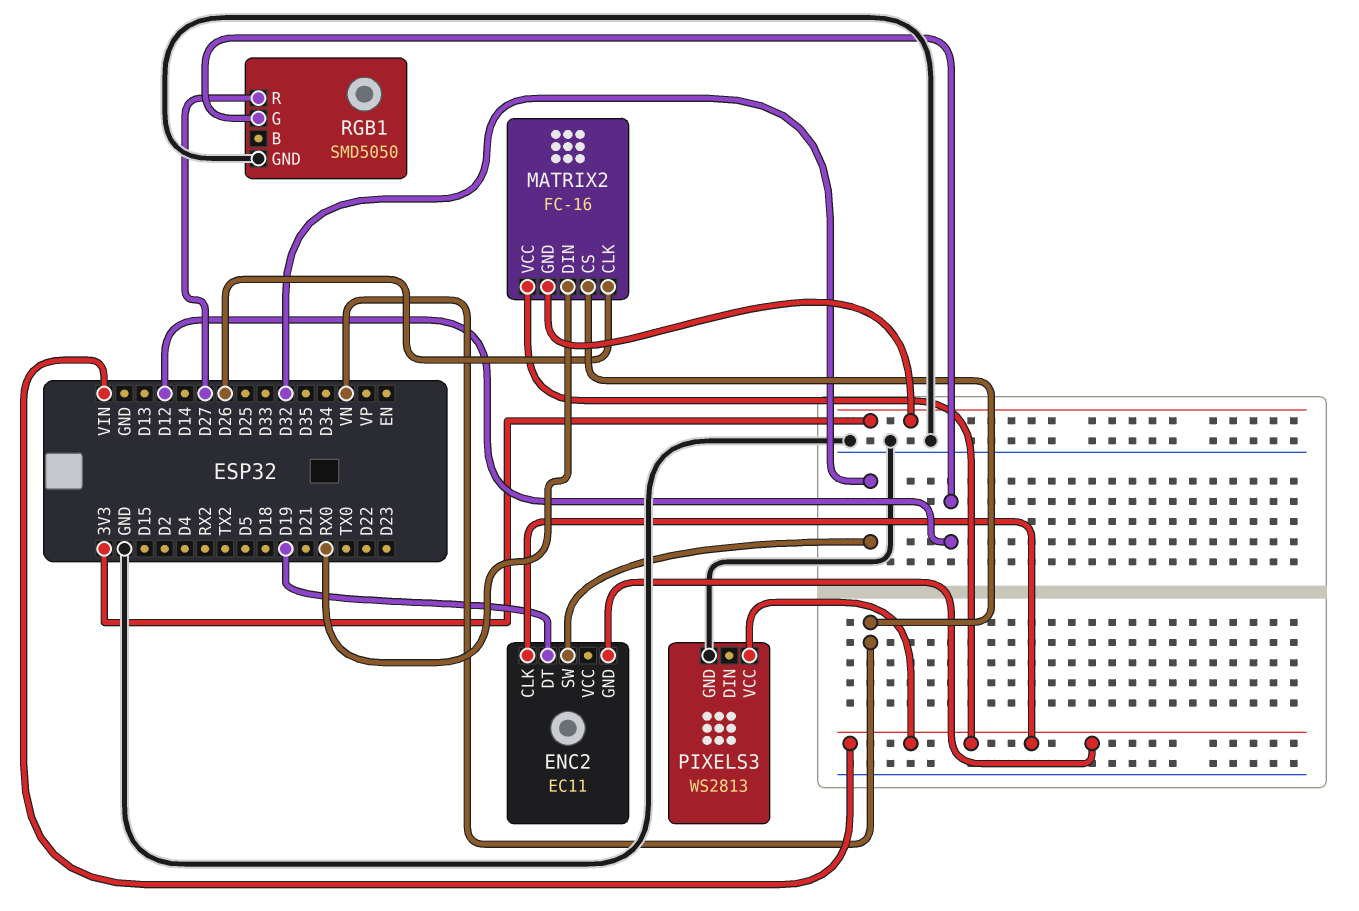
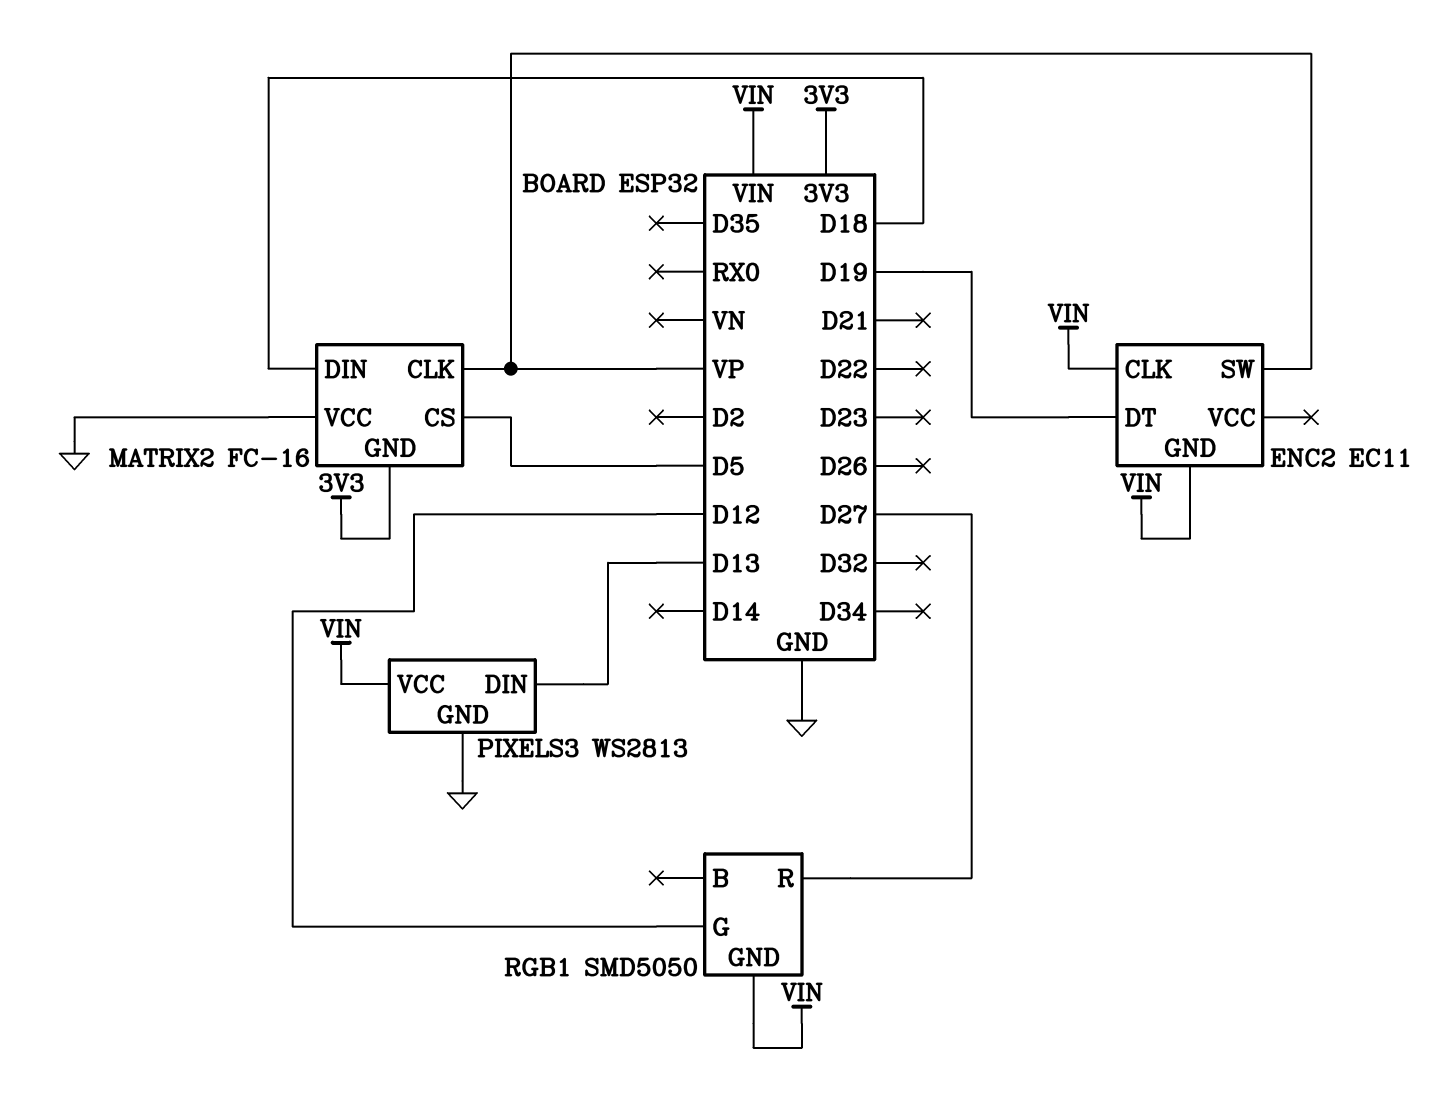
ENC2 pin SW: D32 -> VP
MATRIX2 pin CLK: D26 -> VP
MATRIX2 pin CS: VN -> D5
MATRIX2 pin DIN: RX0 -> D18
MATRIX2 pin VCC: VIN -> GND
PIXELS3 pin DIN: none -> D13
RGB1 pin GND: GND -> VIN

